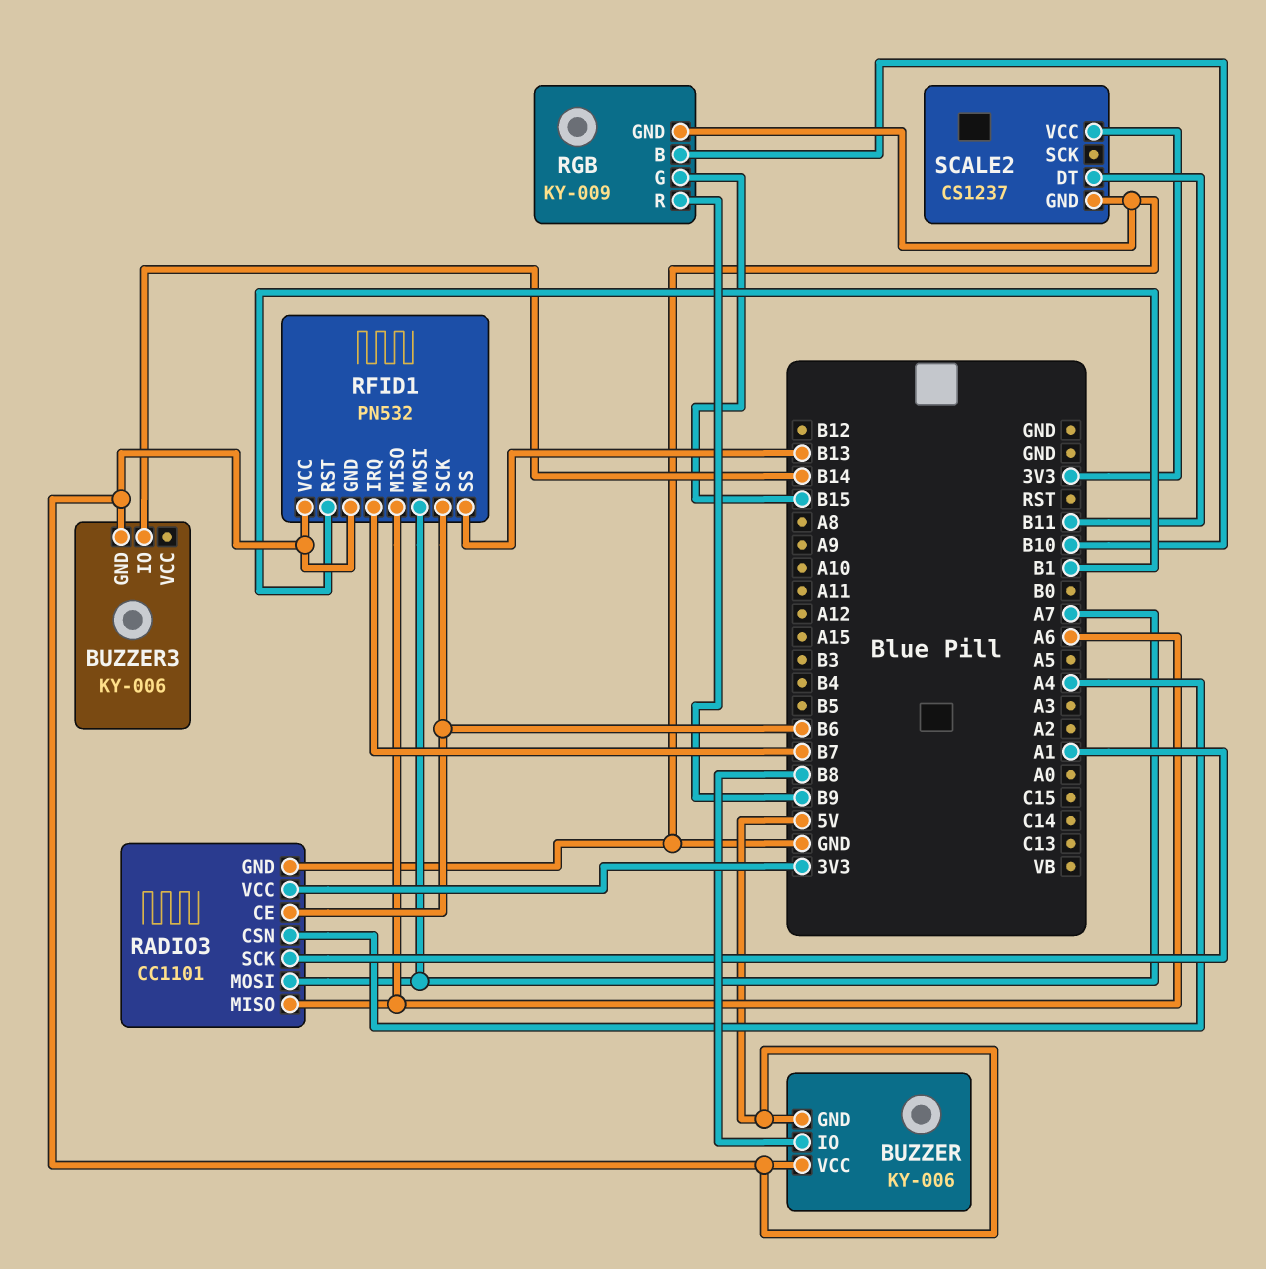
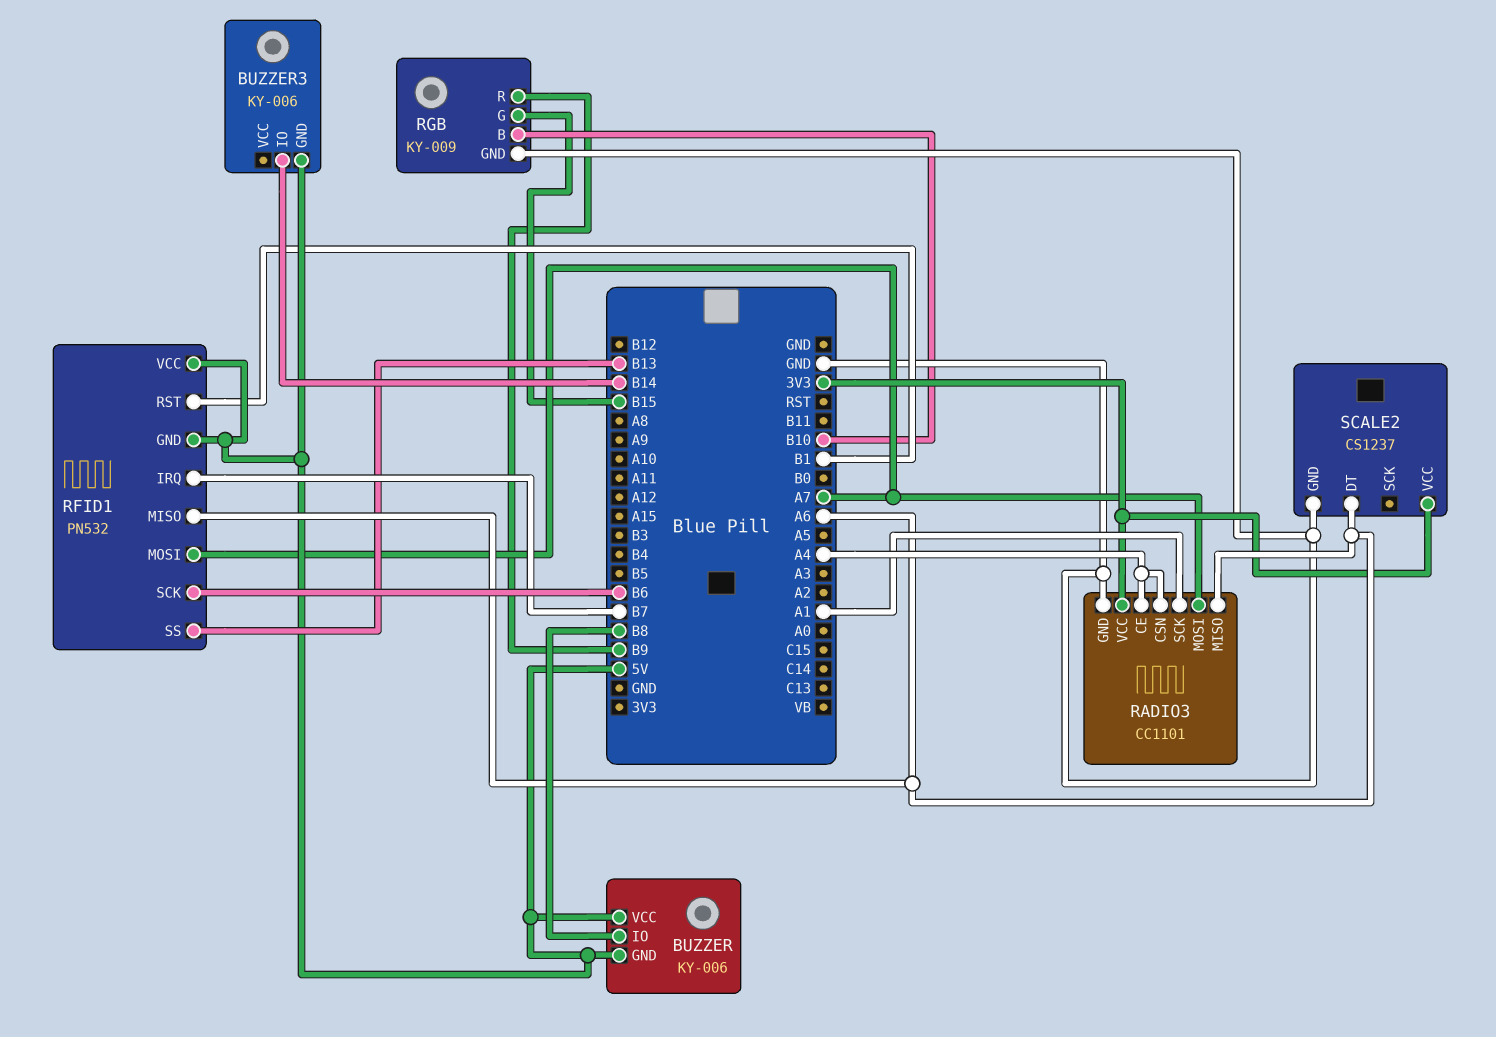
RADIO3 pin CE: B6 -> A4
SCALE2 pin DT: B11 -> A6

